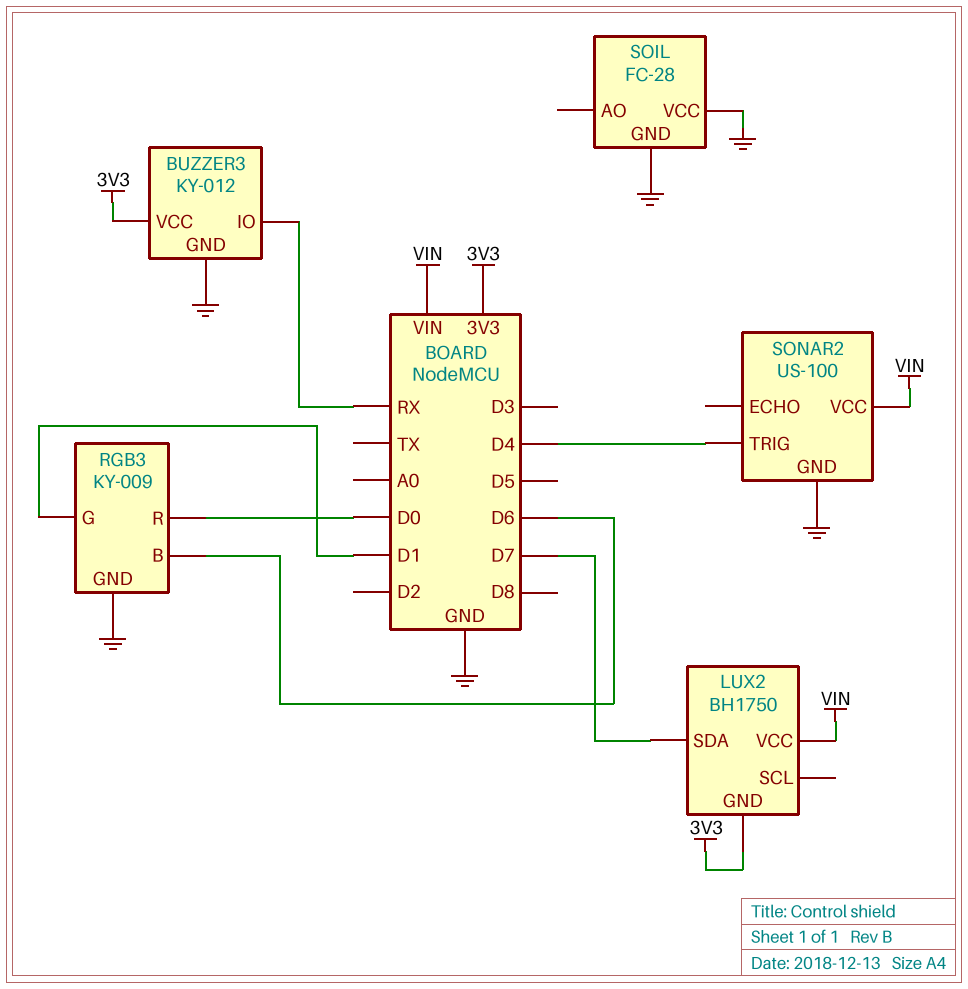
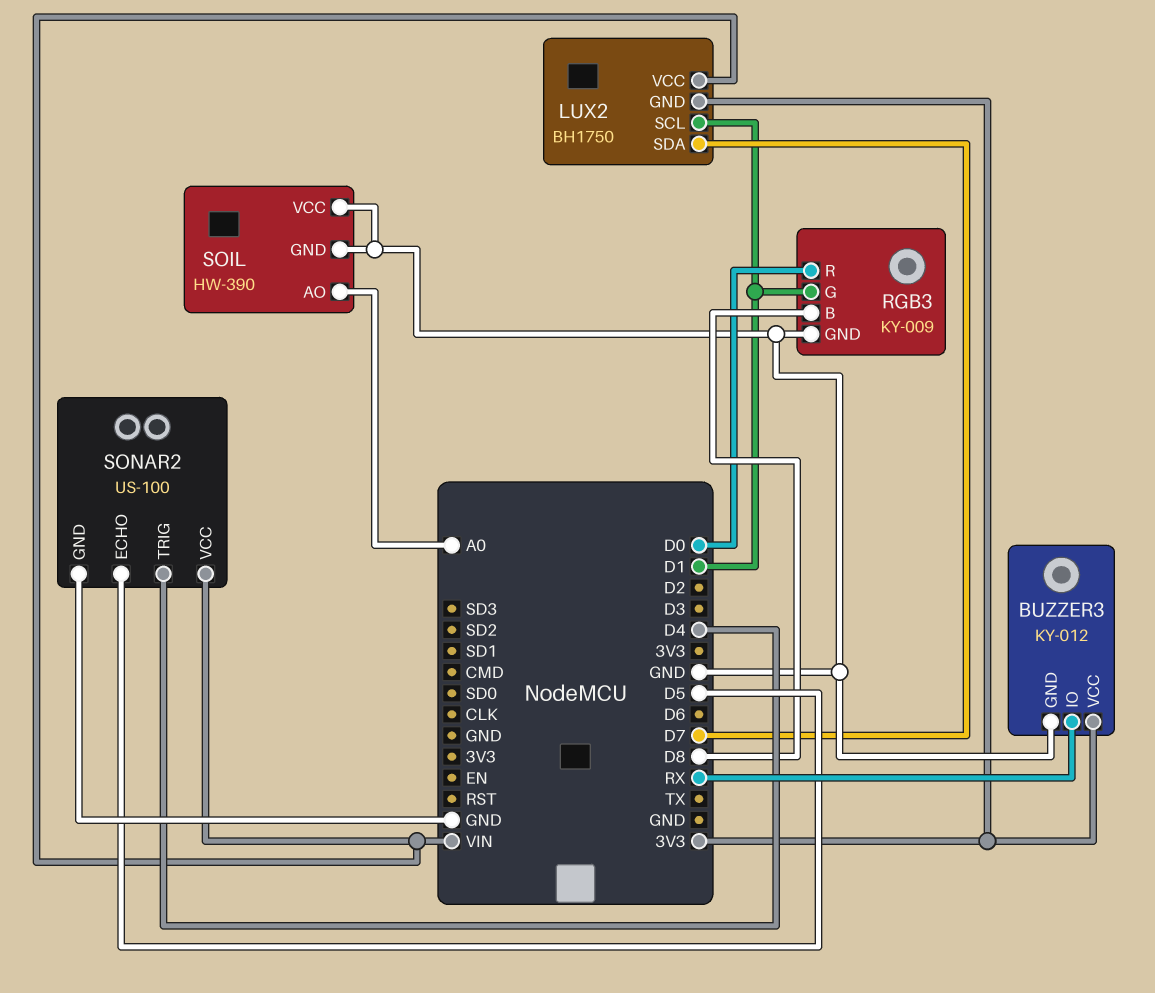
LUX2 pin SCL: none -> D1
RGB3 pin B: D6 -> D8
SOIL: FC-28 -> HW-390
SOIL pin AO: none -> A0
SONAR2 pin ECHO: none -> D5

